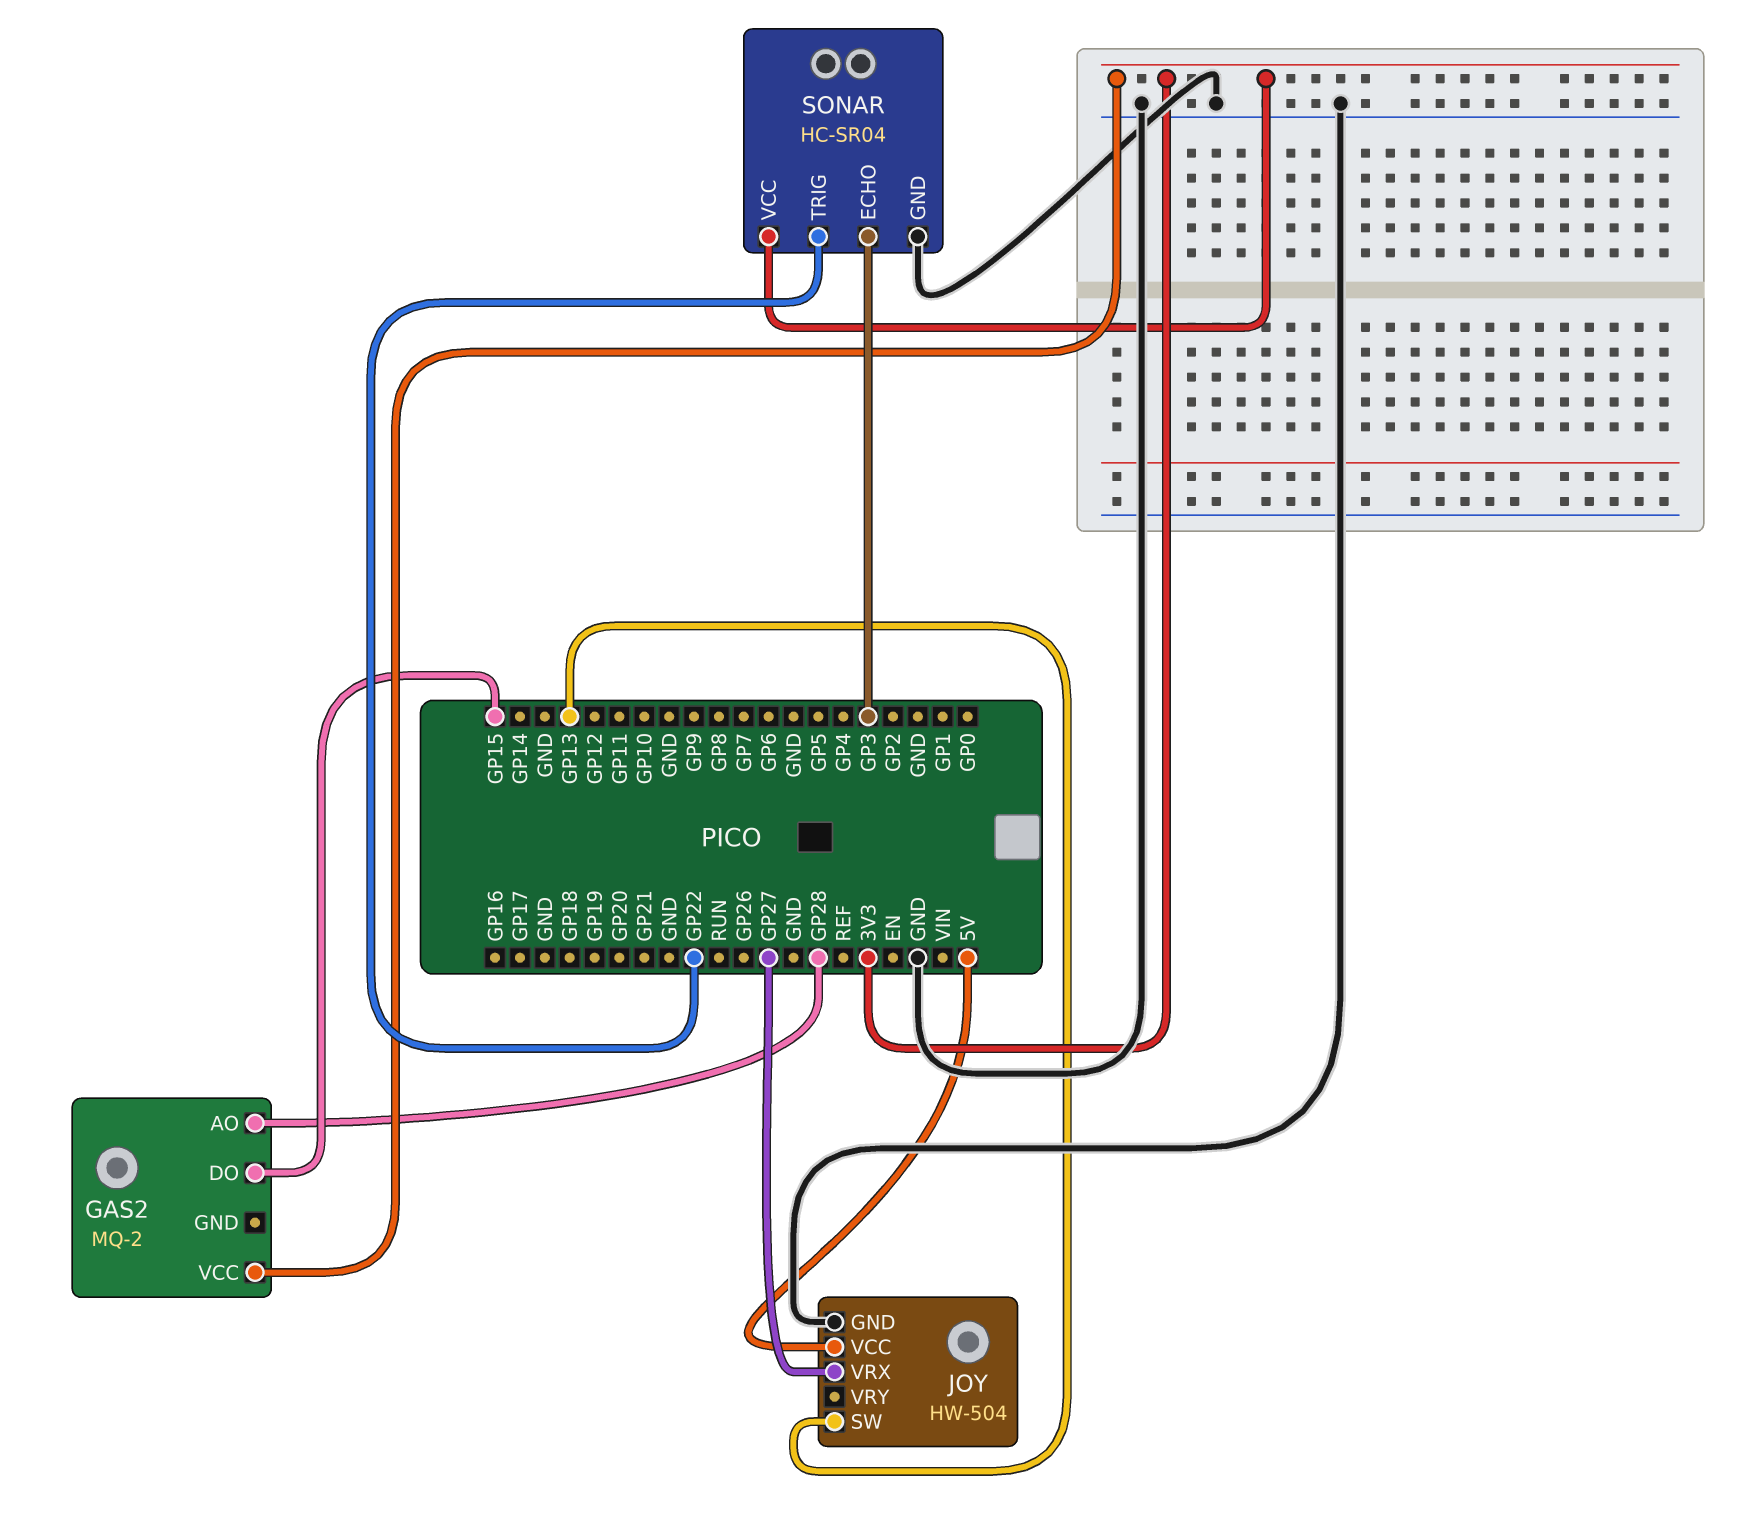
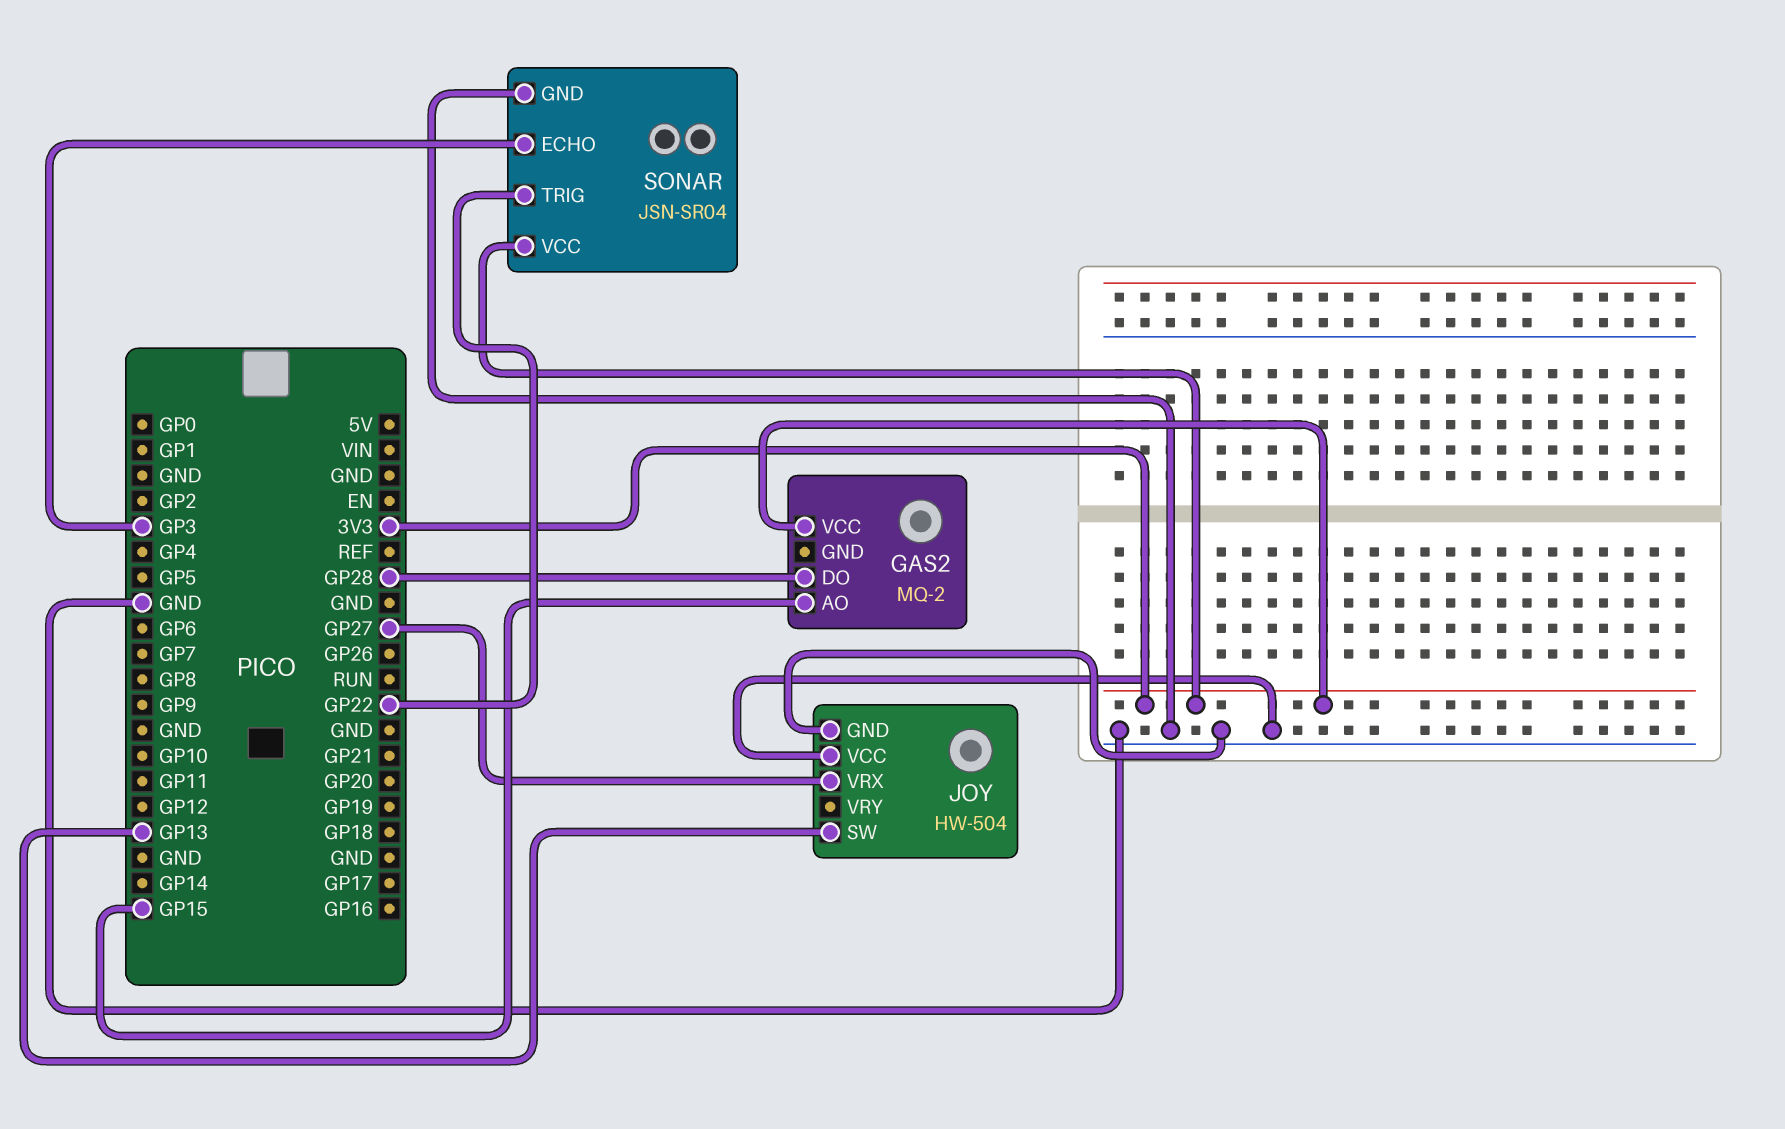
GAS2 pin AO: GP28 -> GP15
GAS2 pin DO: GP15 -> GP28
JOY pin VCC: 5V -> GND
SONAR: HC-SR04 -> JSN-SR04

